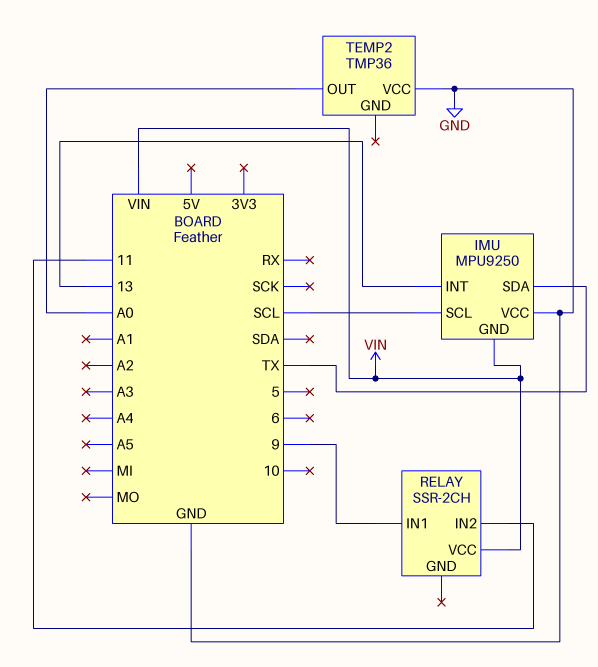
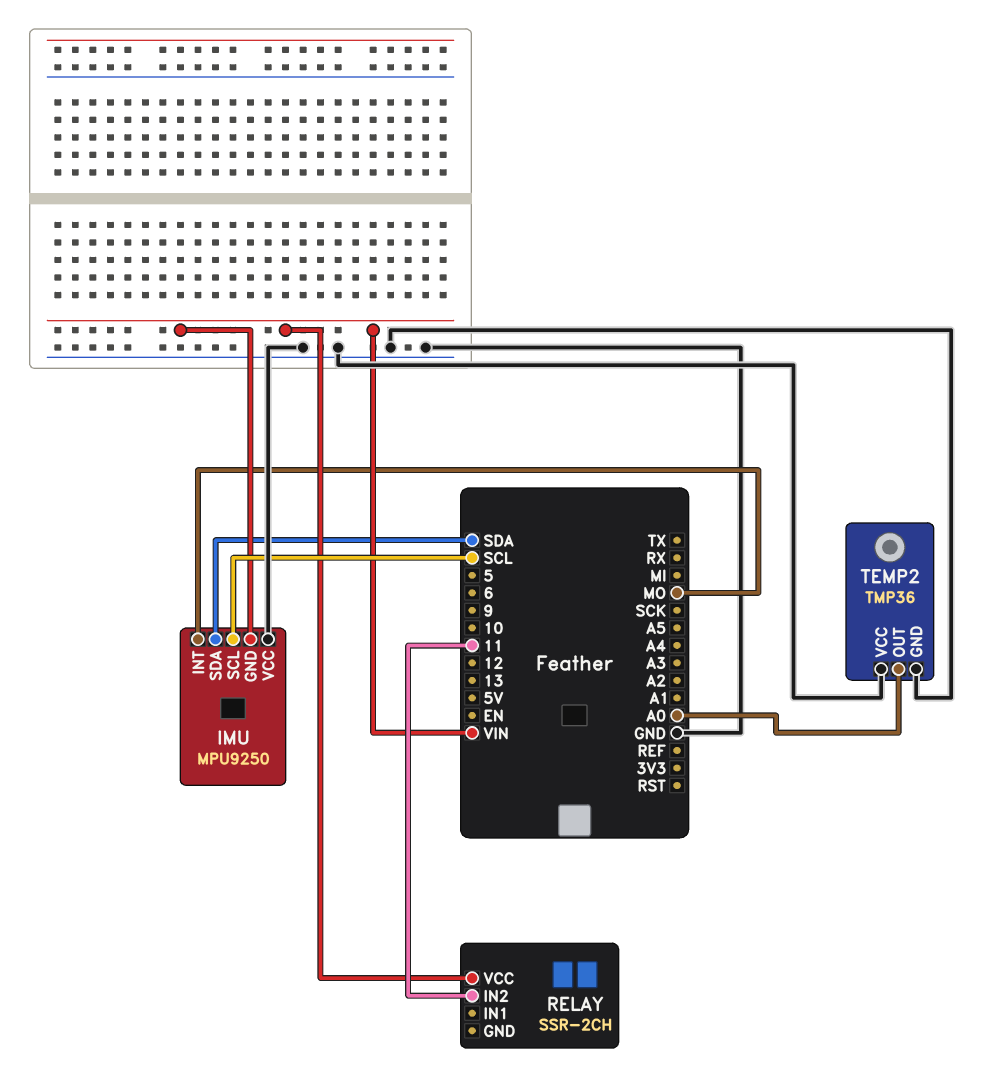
IMU pin INT: 13 -> MO
IMU pin SDA: TX -> SDA
RELAY pin IN1: 9 -> none
TEMP2 pin GND: none -> GND

